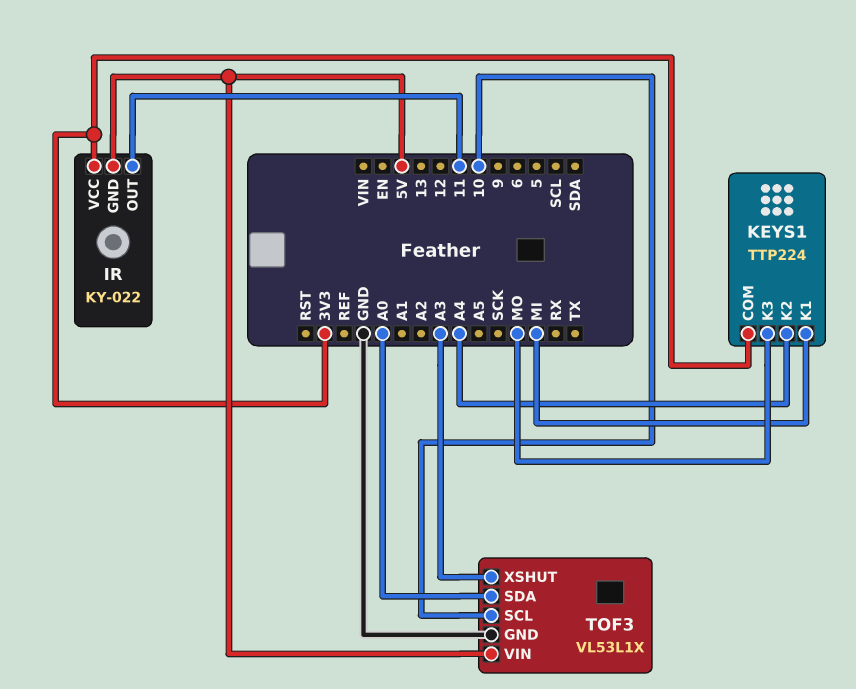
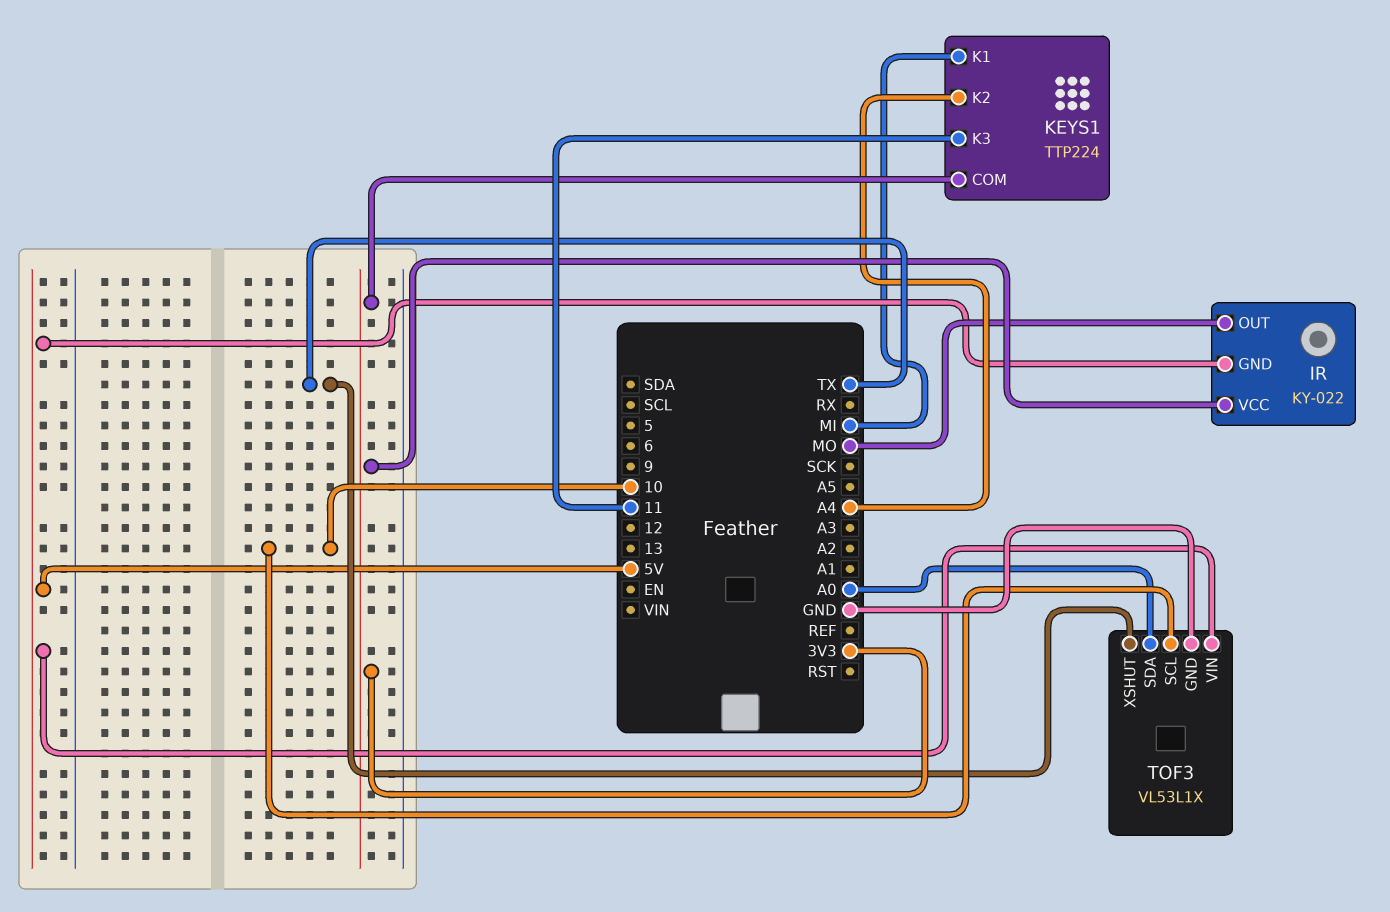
IR pin OUT: 11 -> MO
KEYS1 pin K3: MO -> 11
TOF3 pin XSHUT: A3 -> TX

